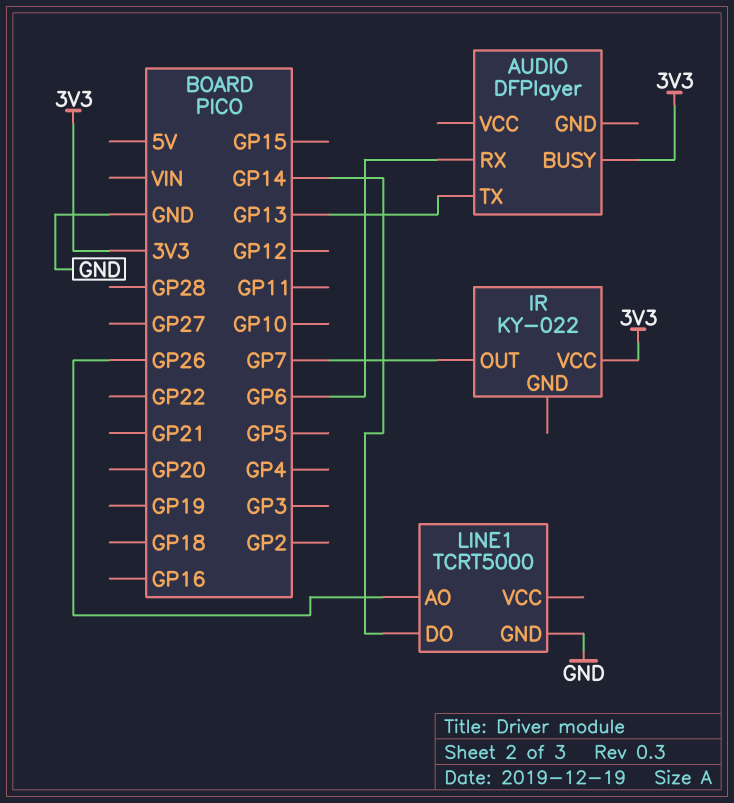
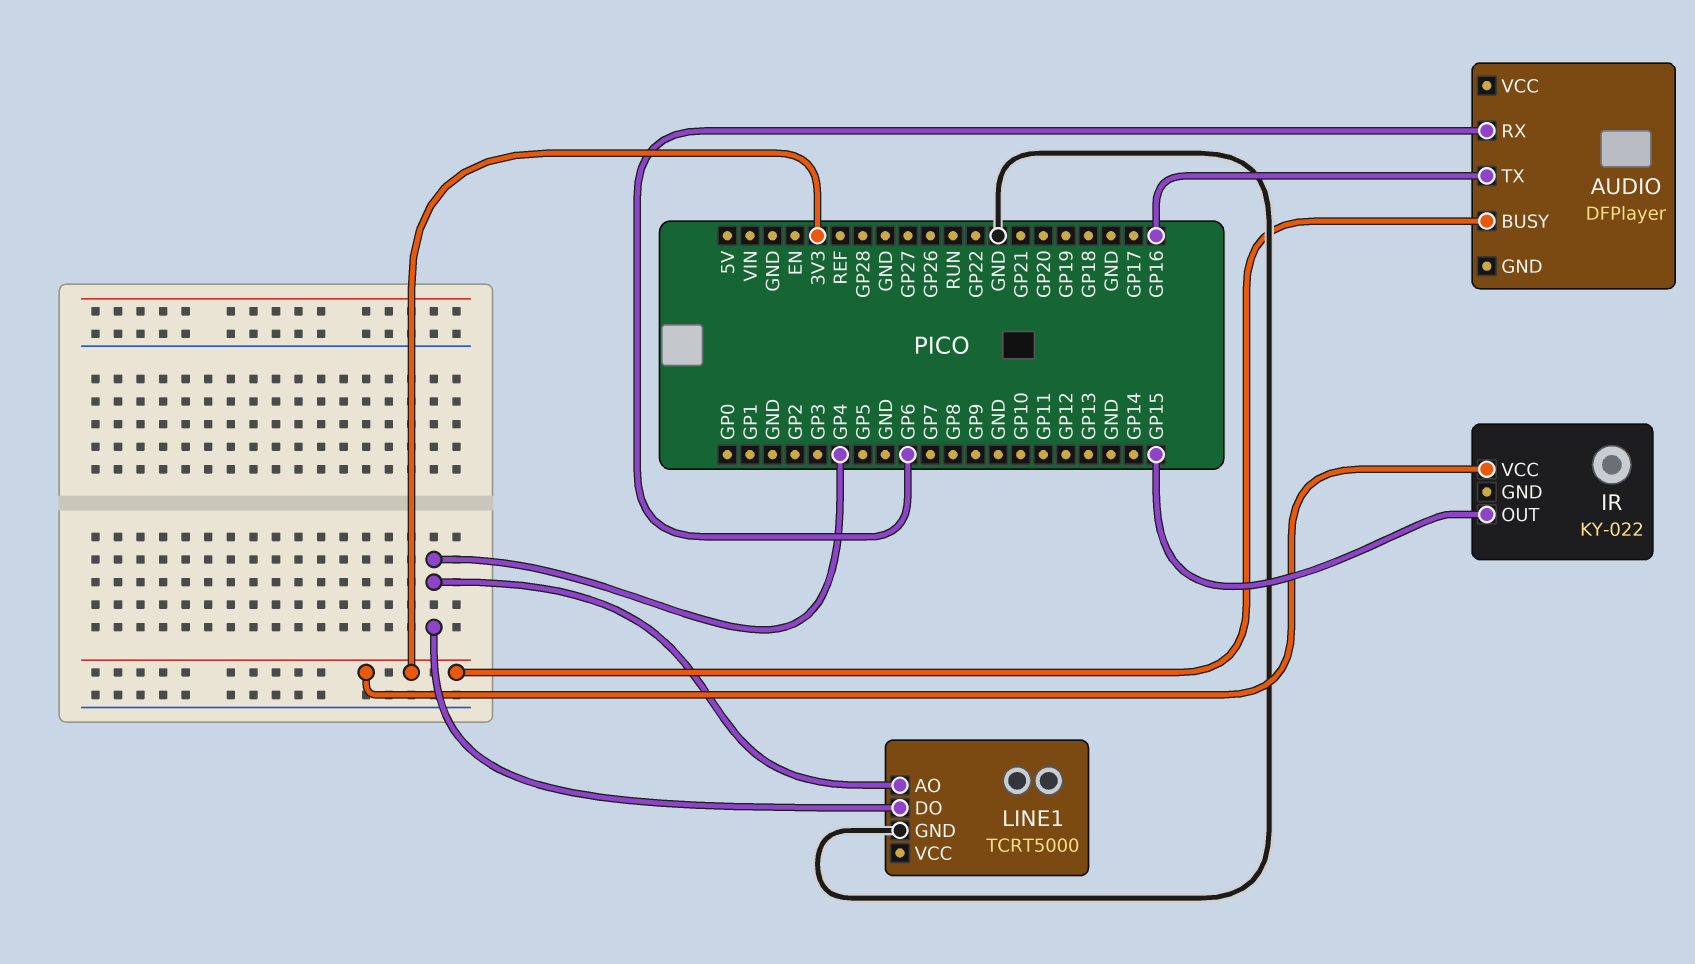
AUDIO pin TX: GP13 -> GP16
IR pin OUT: GP7 -> GP15
LINE1 pin AO: GP26 -> GP4
LINE1 pin DO: GP14 -> GP4

